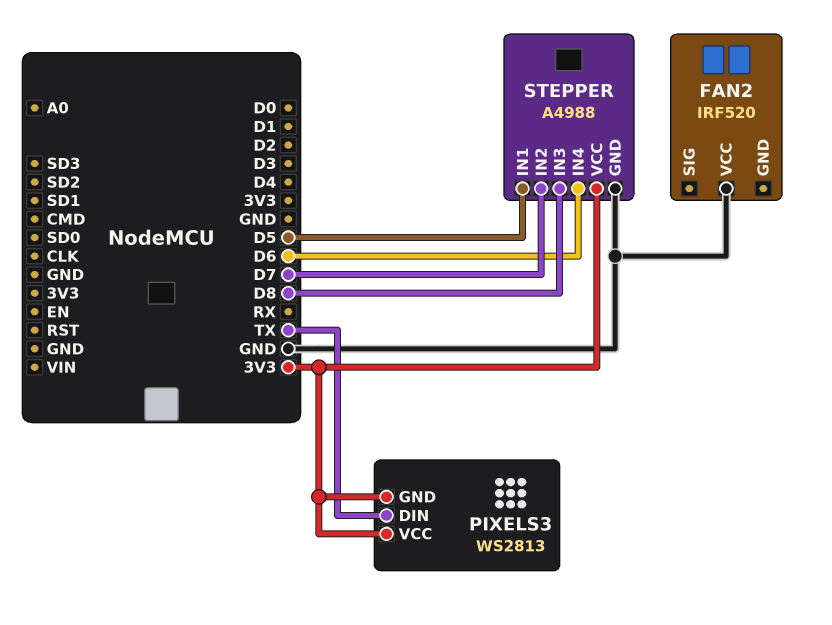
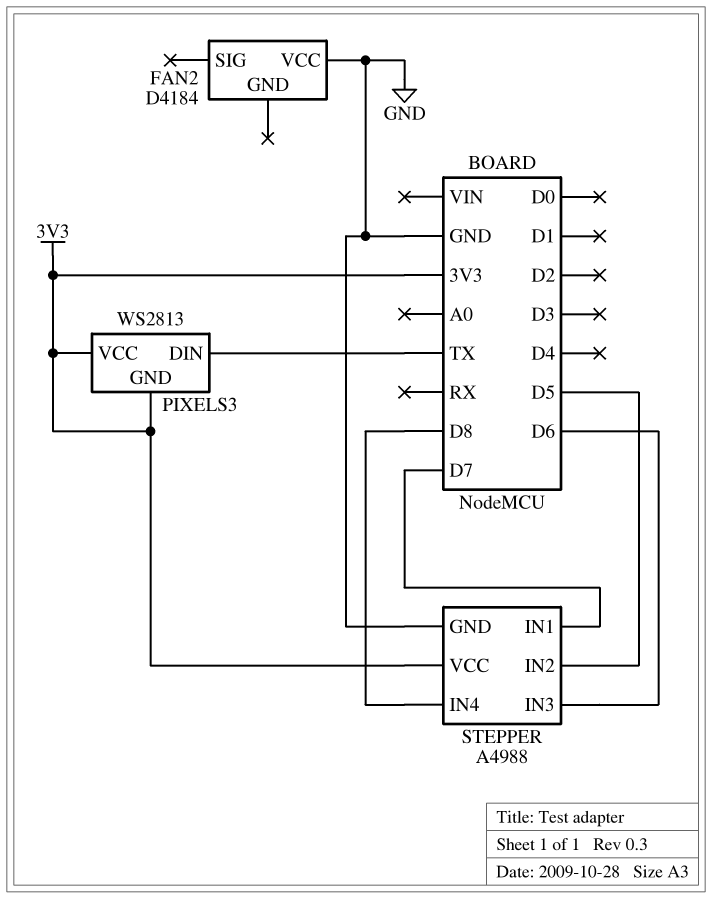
FAN2: IRF520 -> D4184
STEPPER pin IN1: D5 -> D7
STEPPER pin IN2: D7 -> D5
STEPPER pin IN3: D8 -> D6
STEPPER pin IN4: D6 -> D8

